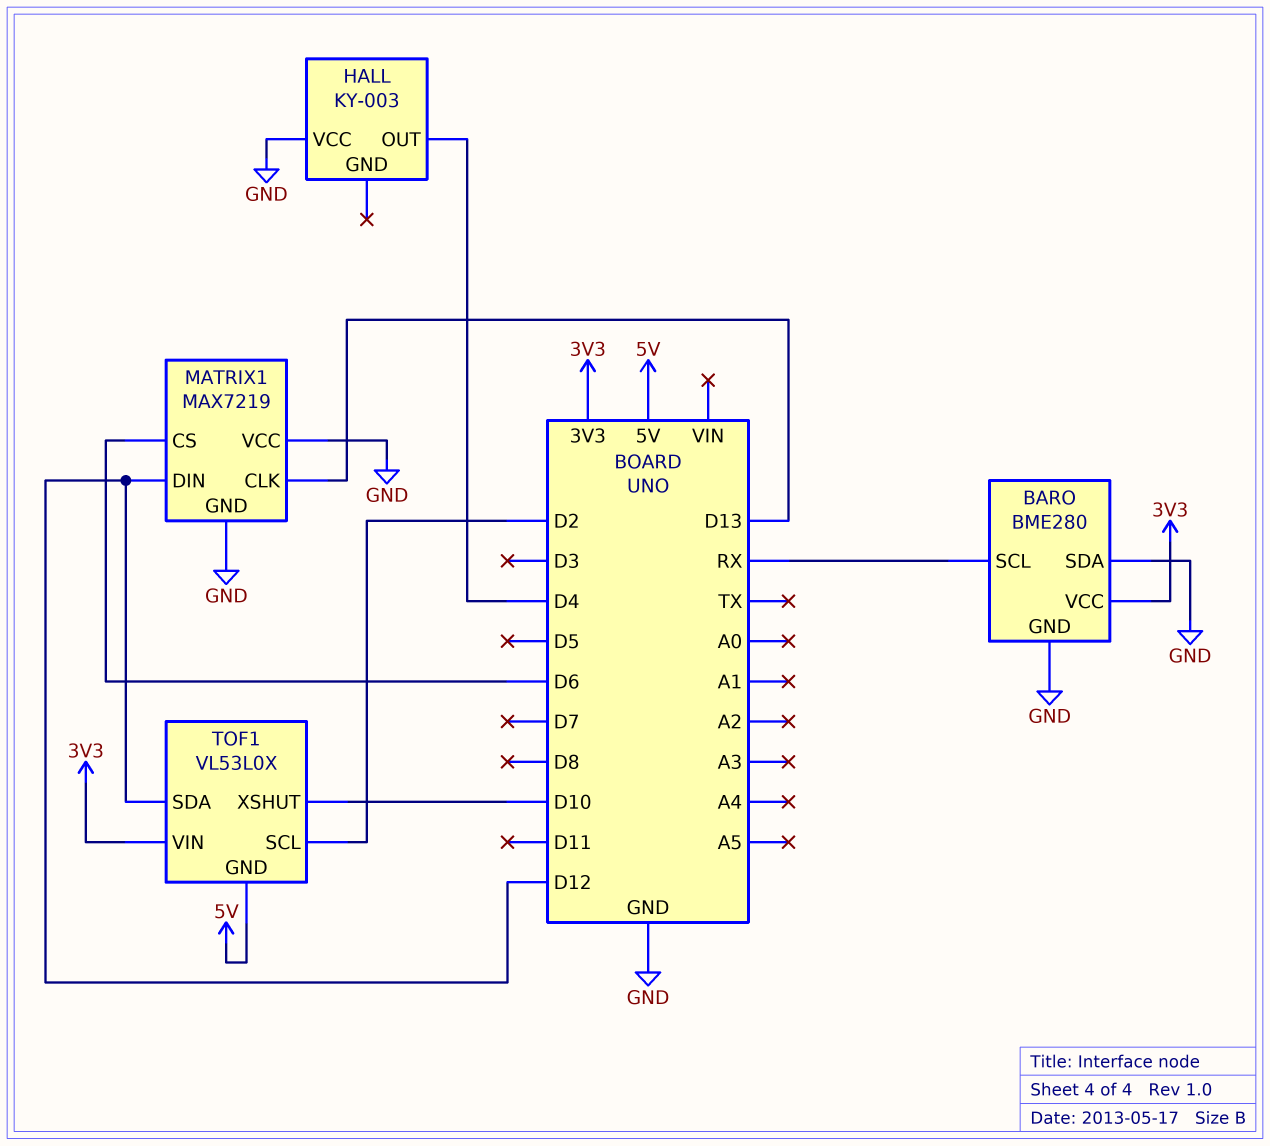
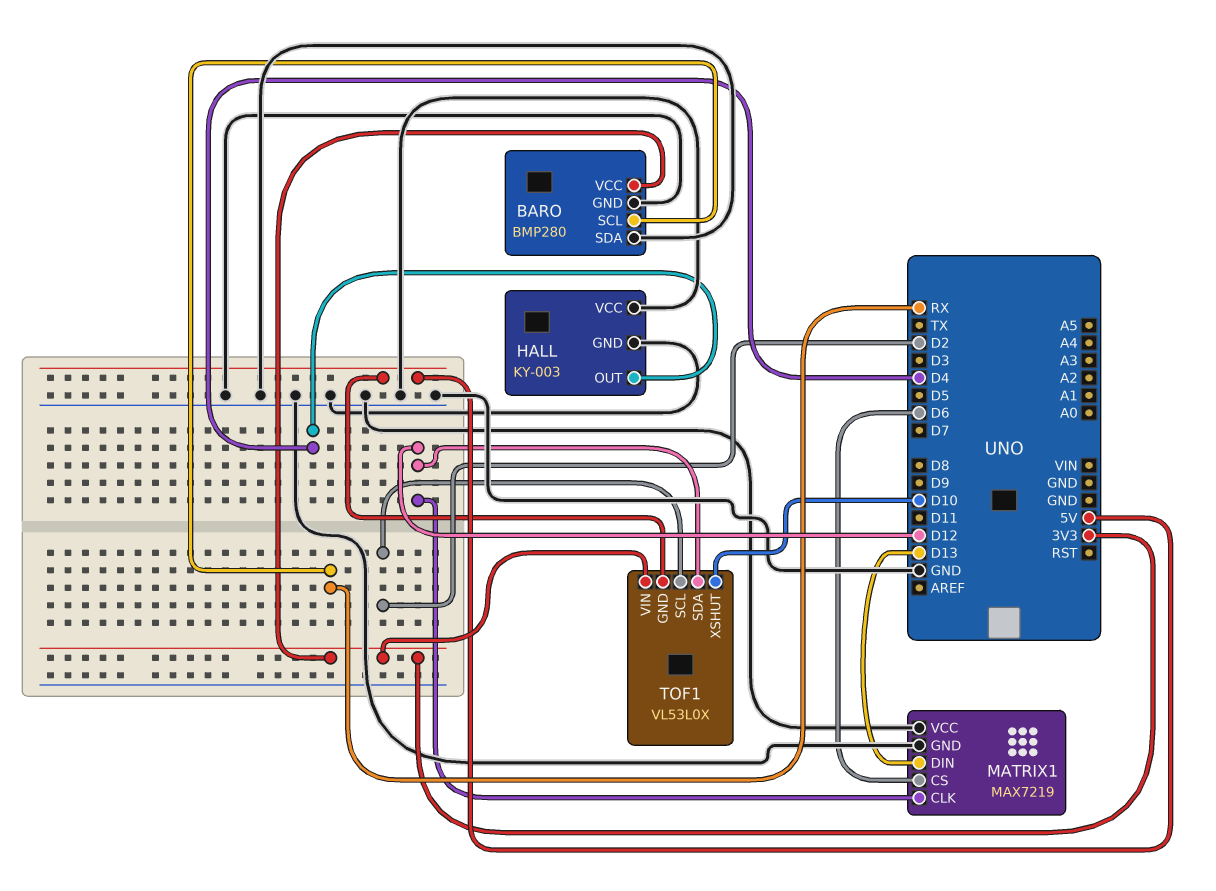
BARO: BME280 -> BMP280
HALL pin GND: none -> GND
MATRIX1 pin CLK: D13 -> D12
MATRIX1 pin DIN: D12 -> D13

